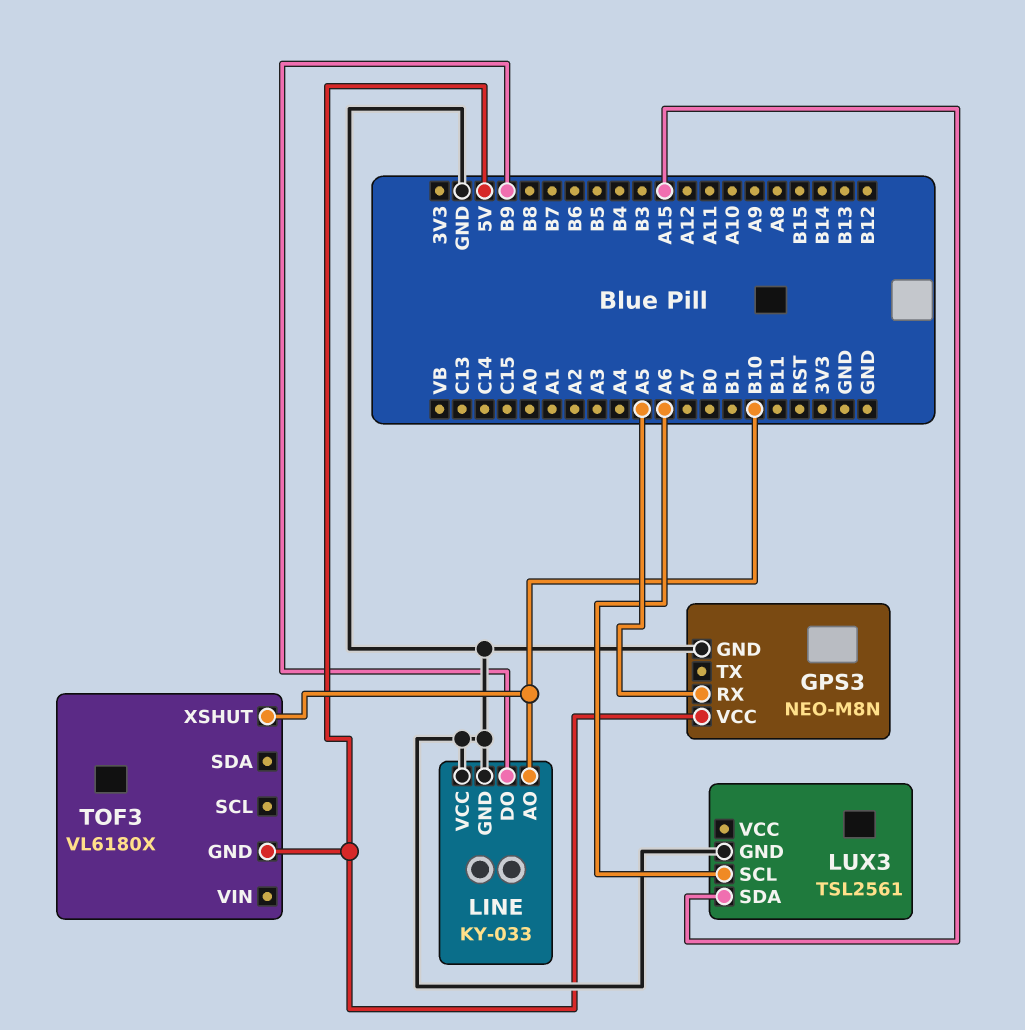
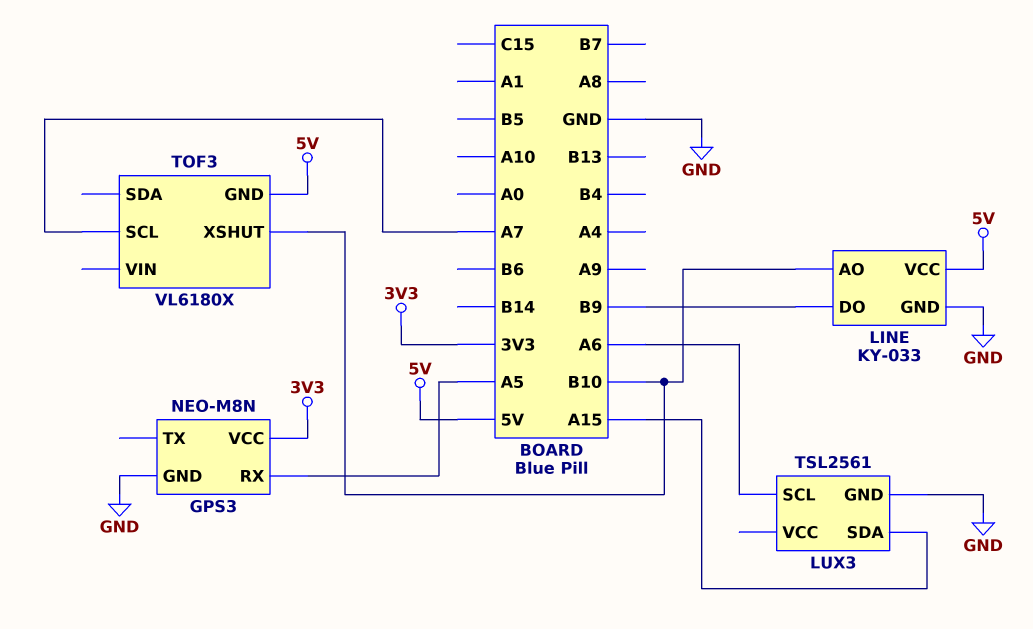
GPS3 pin VCC: 5V -> 3V3
LINE pin VCC: GND -> 5V
TOF3 pin SCL: none -> A7

